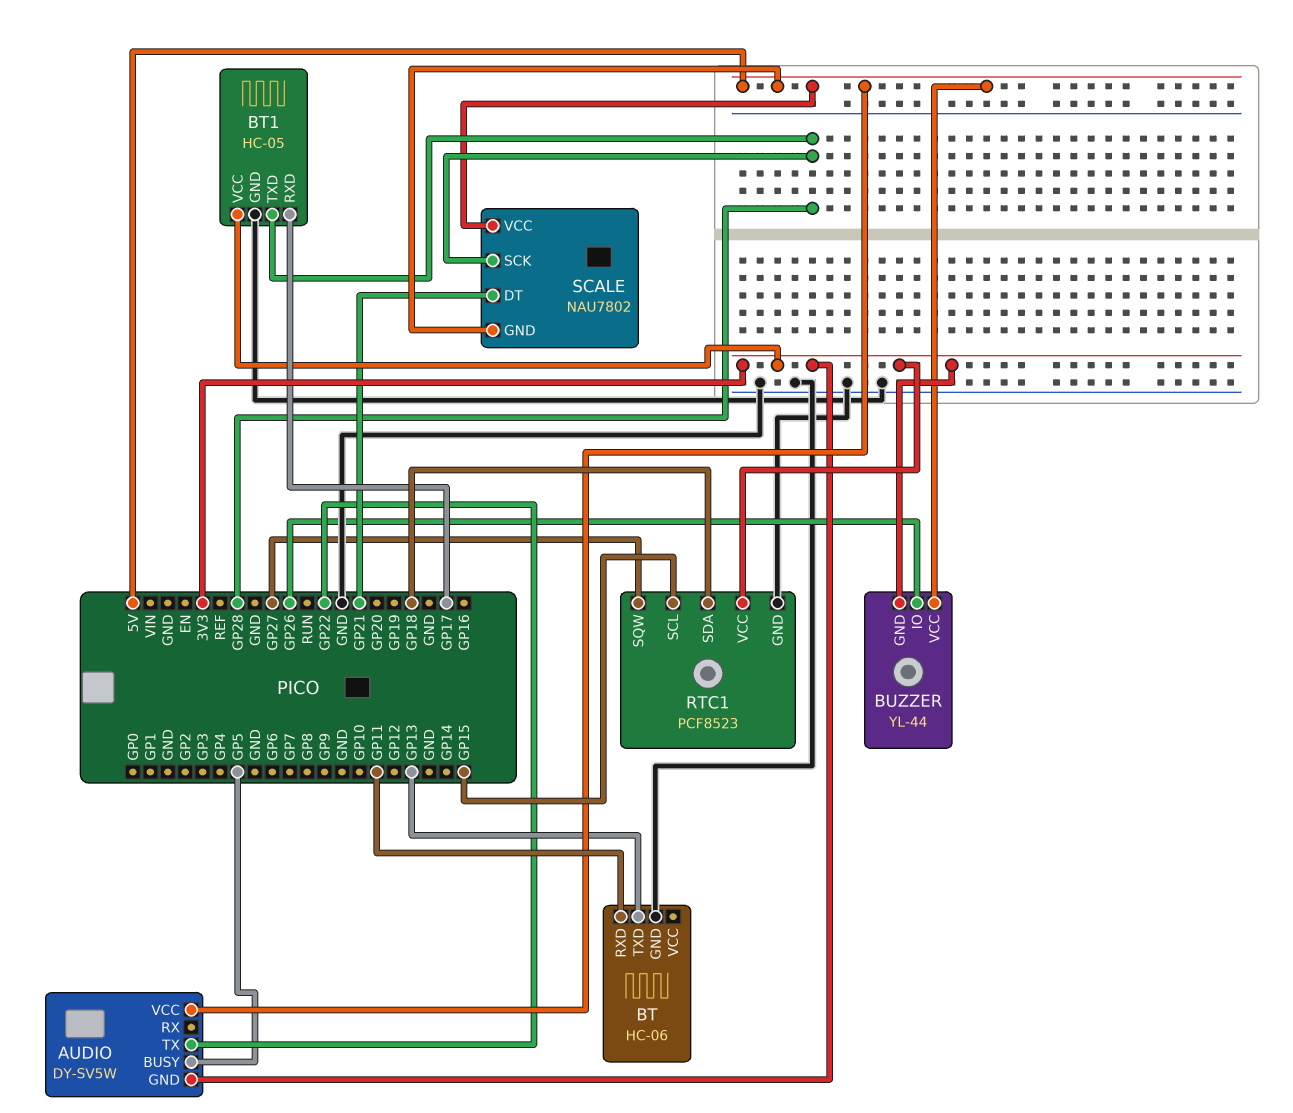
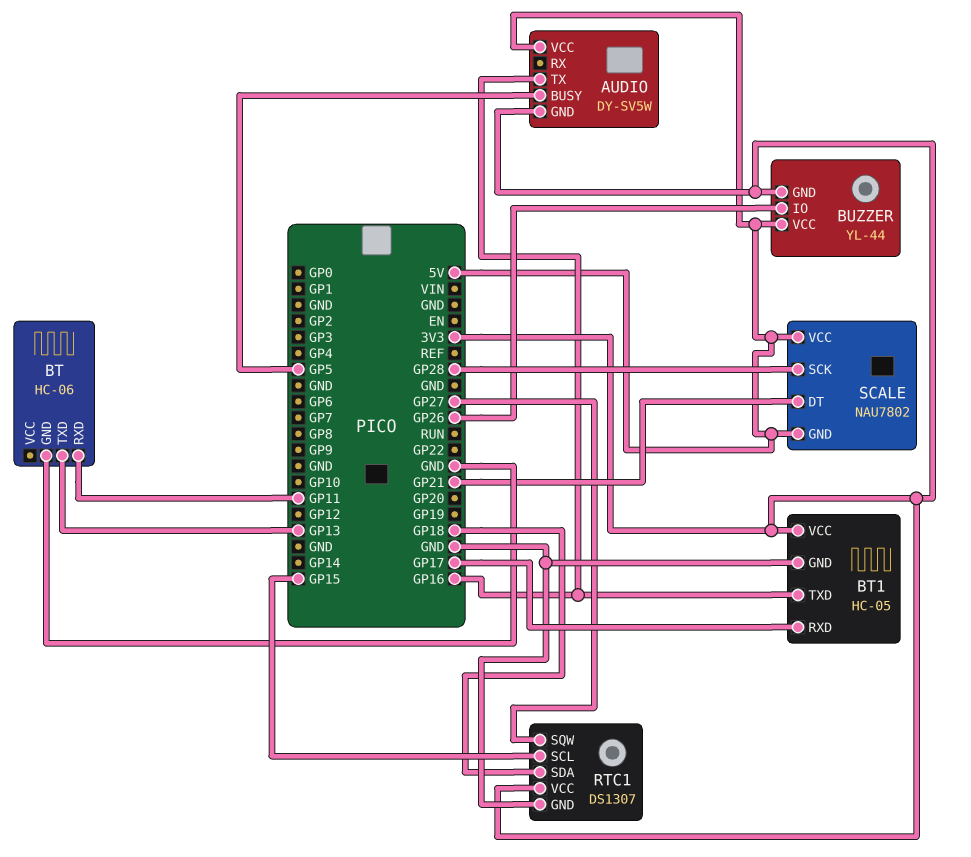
AUDIO pin TX: GP22 -> GP16
BT1 pin TXD: GP28 -> GP16
RTC1: PCF8523 -> DS1307

